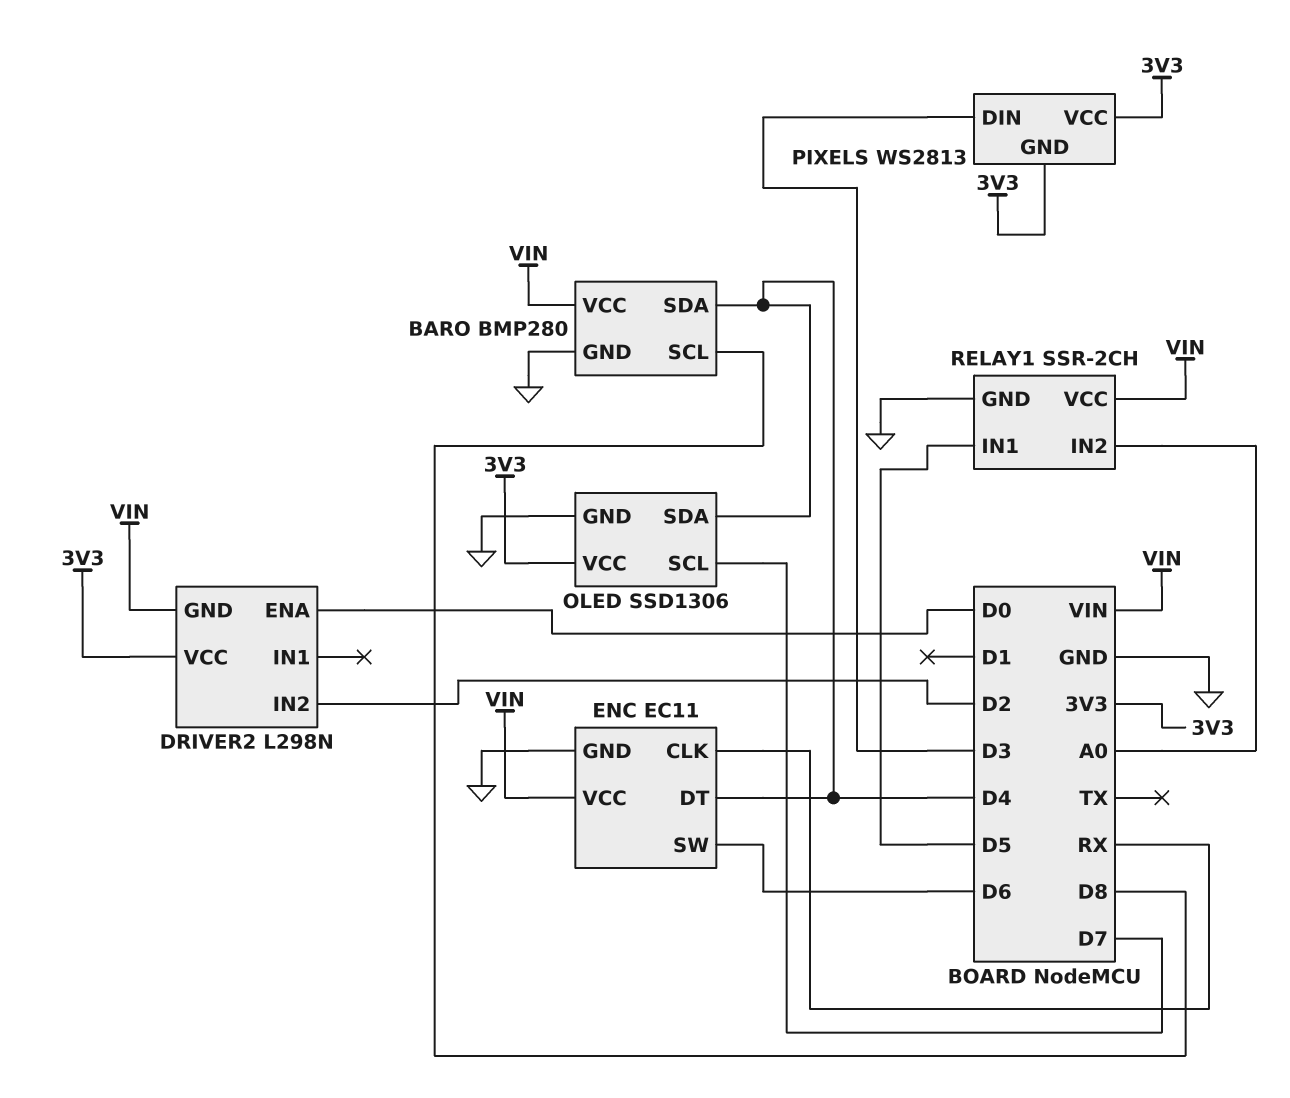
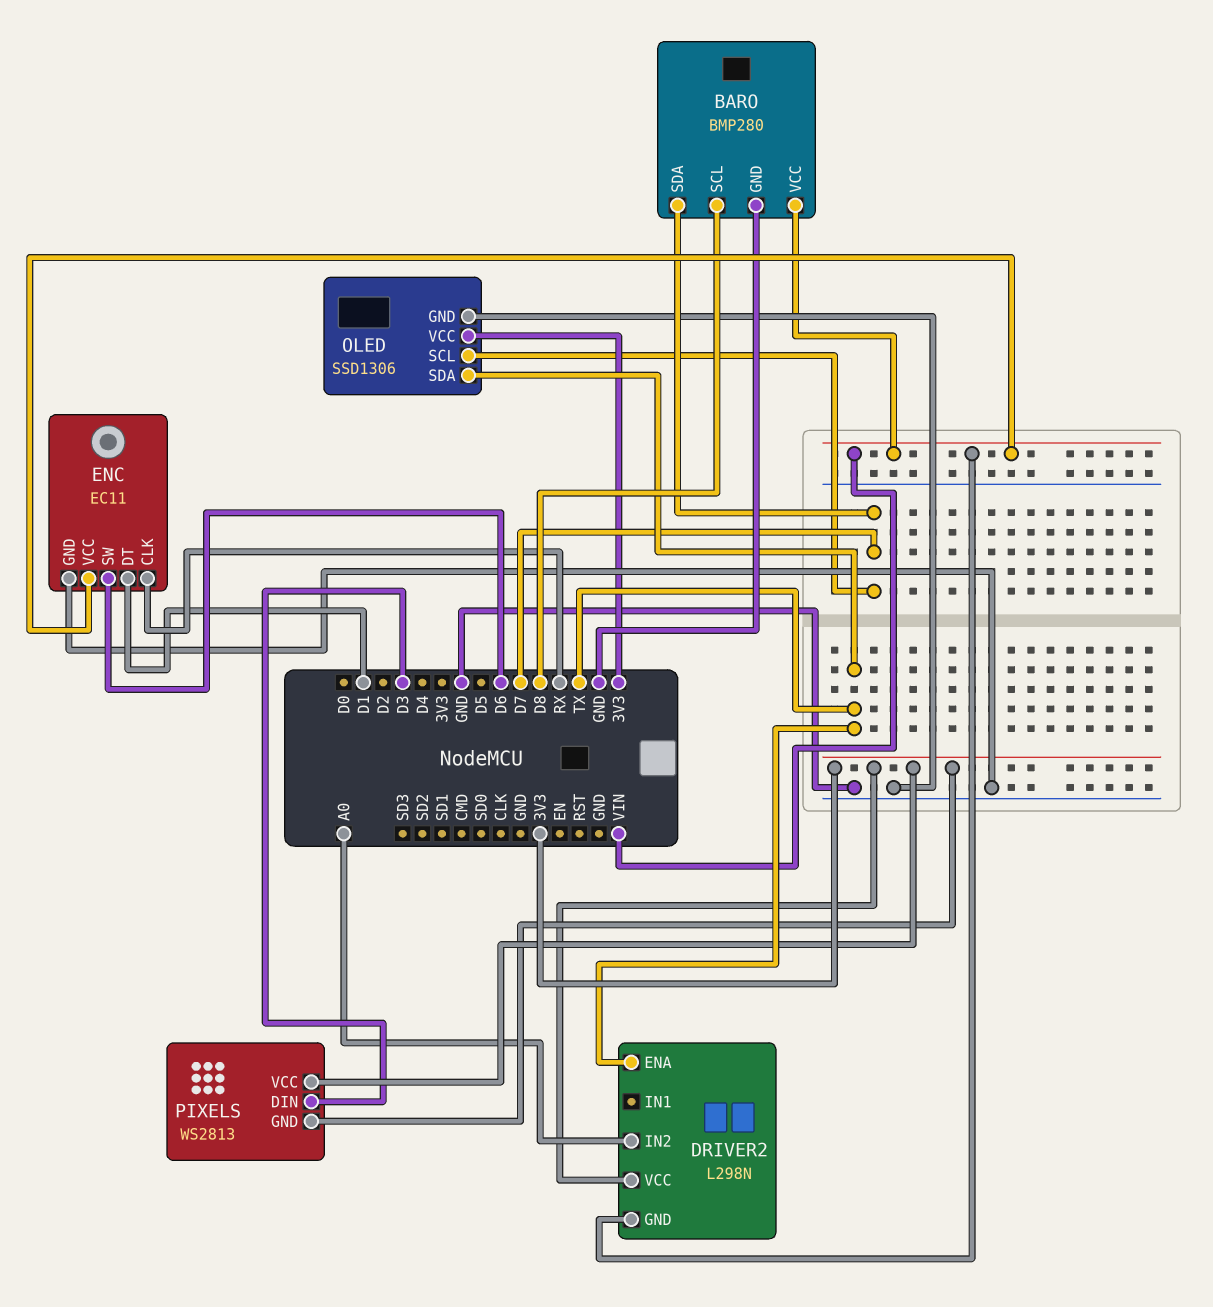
BARO pin SDA: D4 -> D7
DRIVER2 pin ENA: D0 -> TX
DRIVER2 pin IN2: D2 -> A0
ENC pin DT: D4 -> D1
OLED pin SDA: D4 -> TX
RELAY1: SSR-2CH -> none
RELAY1 pin GND: GND -> none
RELAY1 pin IN1: D5 -> none
RELAY1 pin IN2: A0 -> none
RELAY1 pin VCC: VIN -> none

